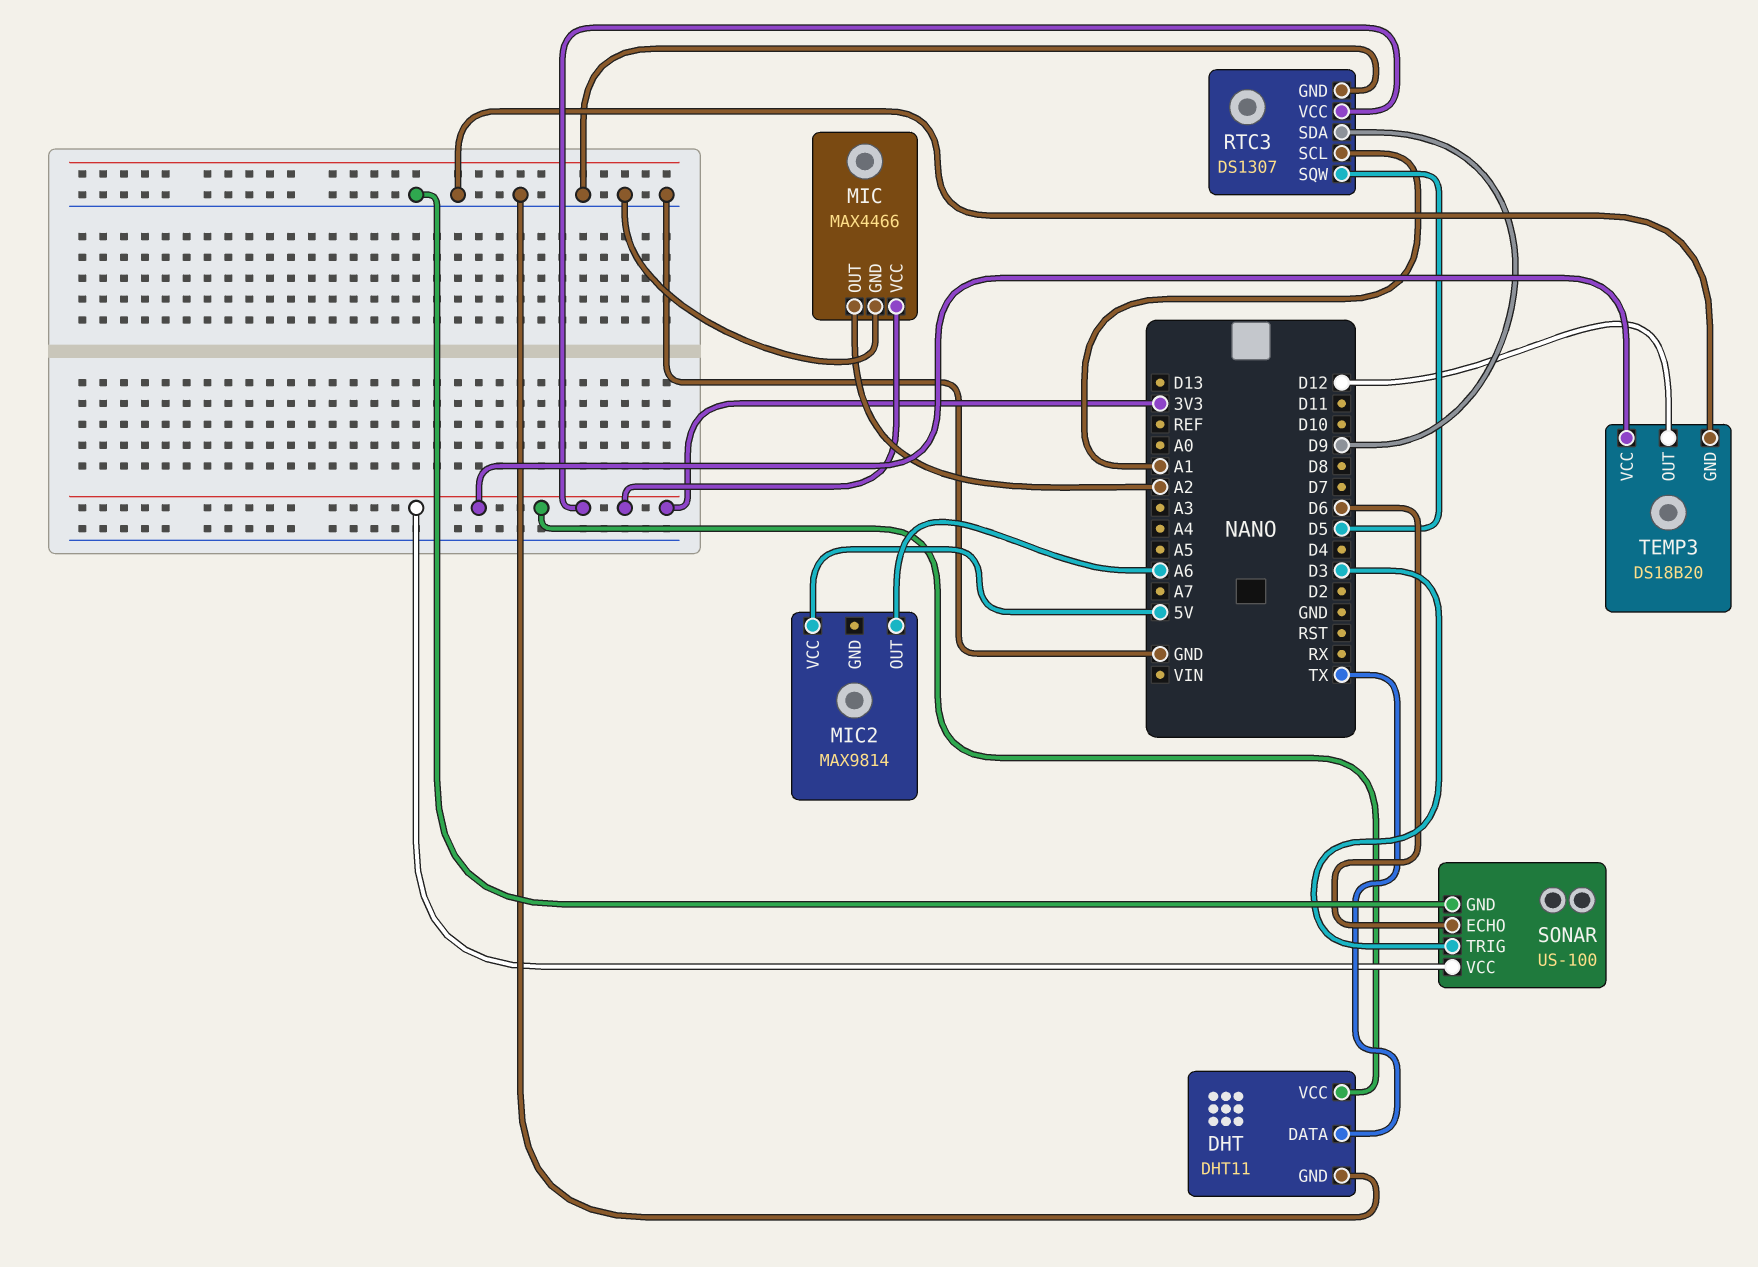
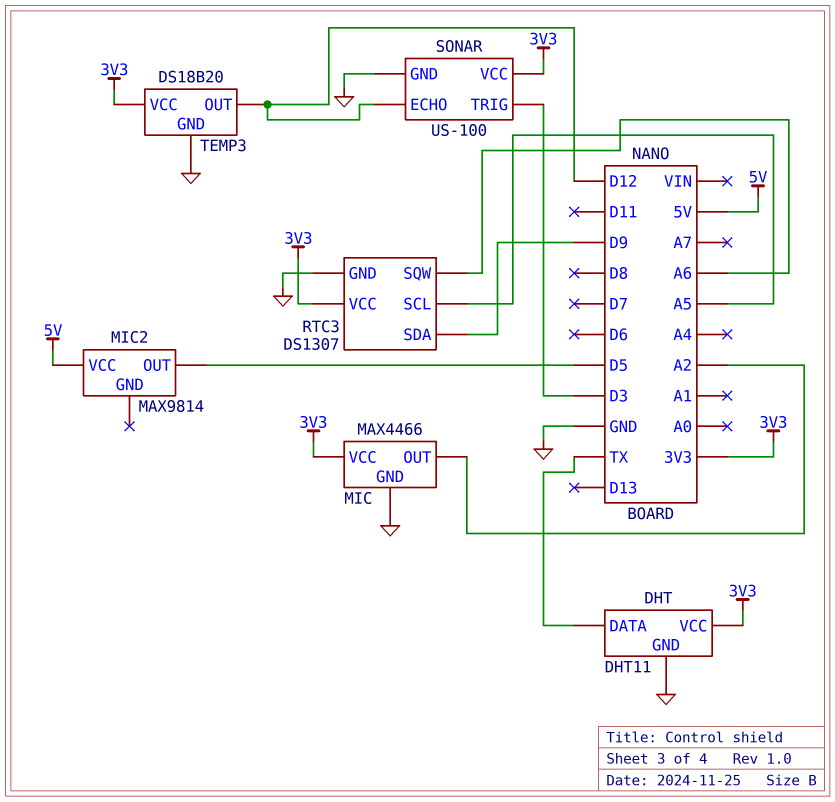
MIC2 pin OUT: A6 -> D5
RTC3 pin SCL: A1 -> A5
RTC3 pin SQW: D5 -> A6
SONAR pin ECHO: D6 -> D12

